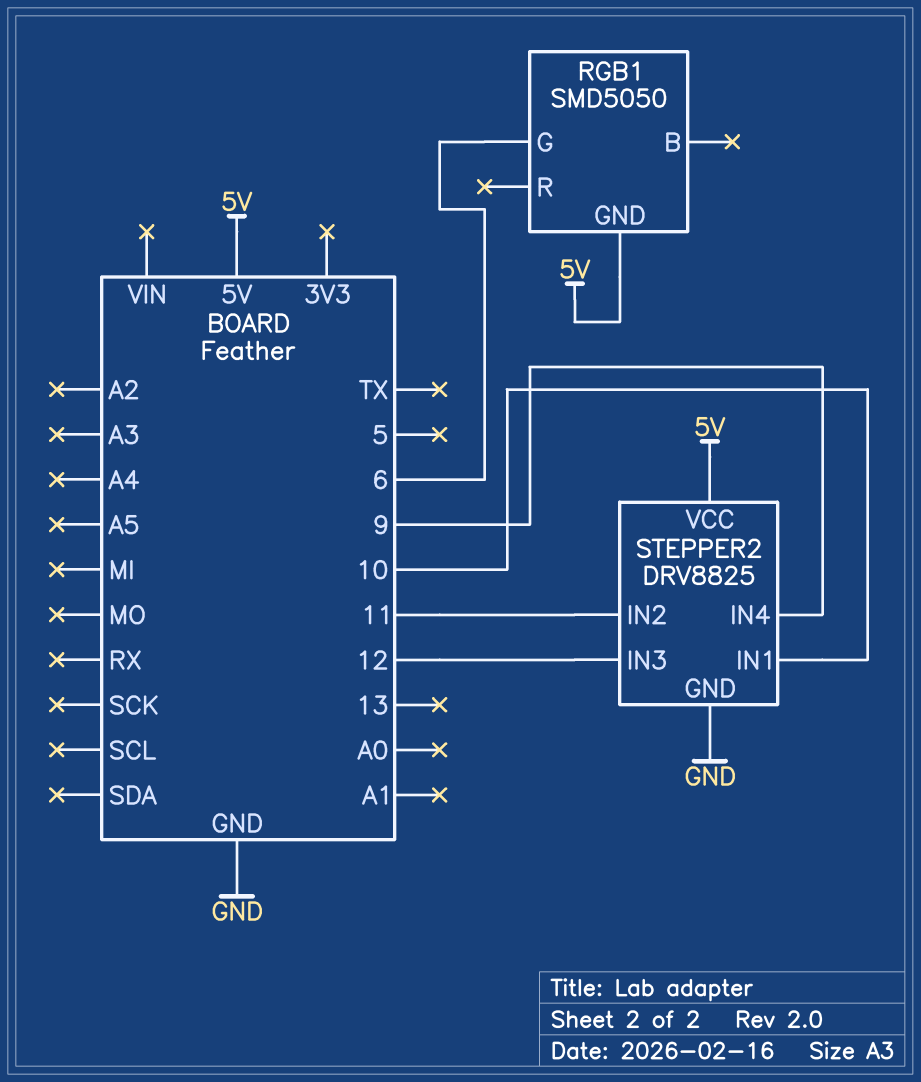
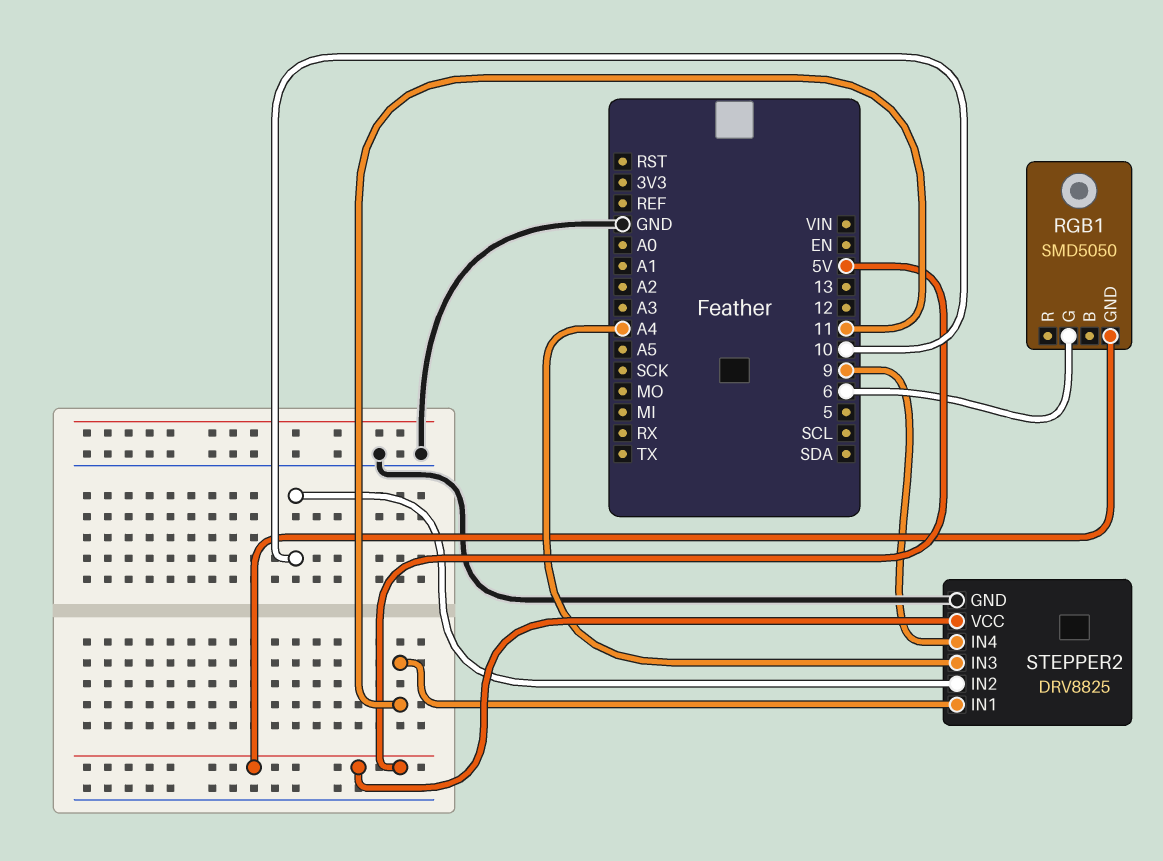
STEPPER2 pin IN1: 10 -> 11
STEPPER2 pin IN2: 11 -> 10
STEPPER2 pin IN3: 12 -> A4

